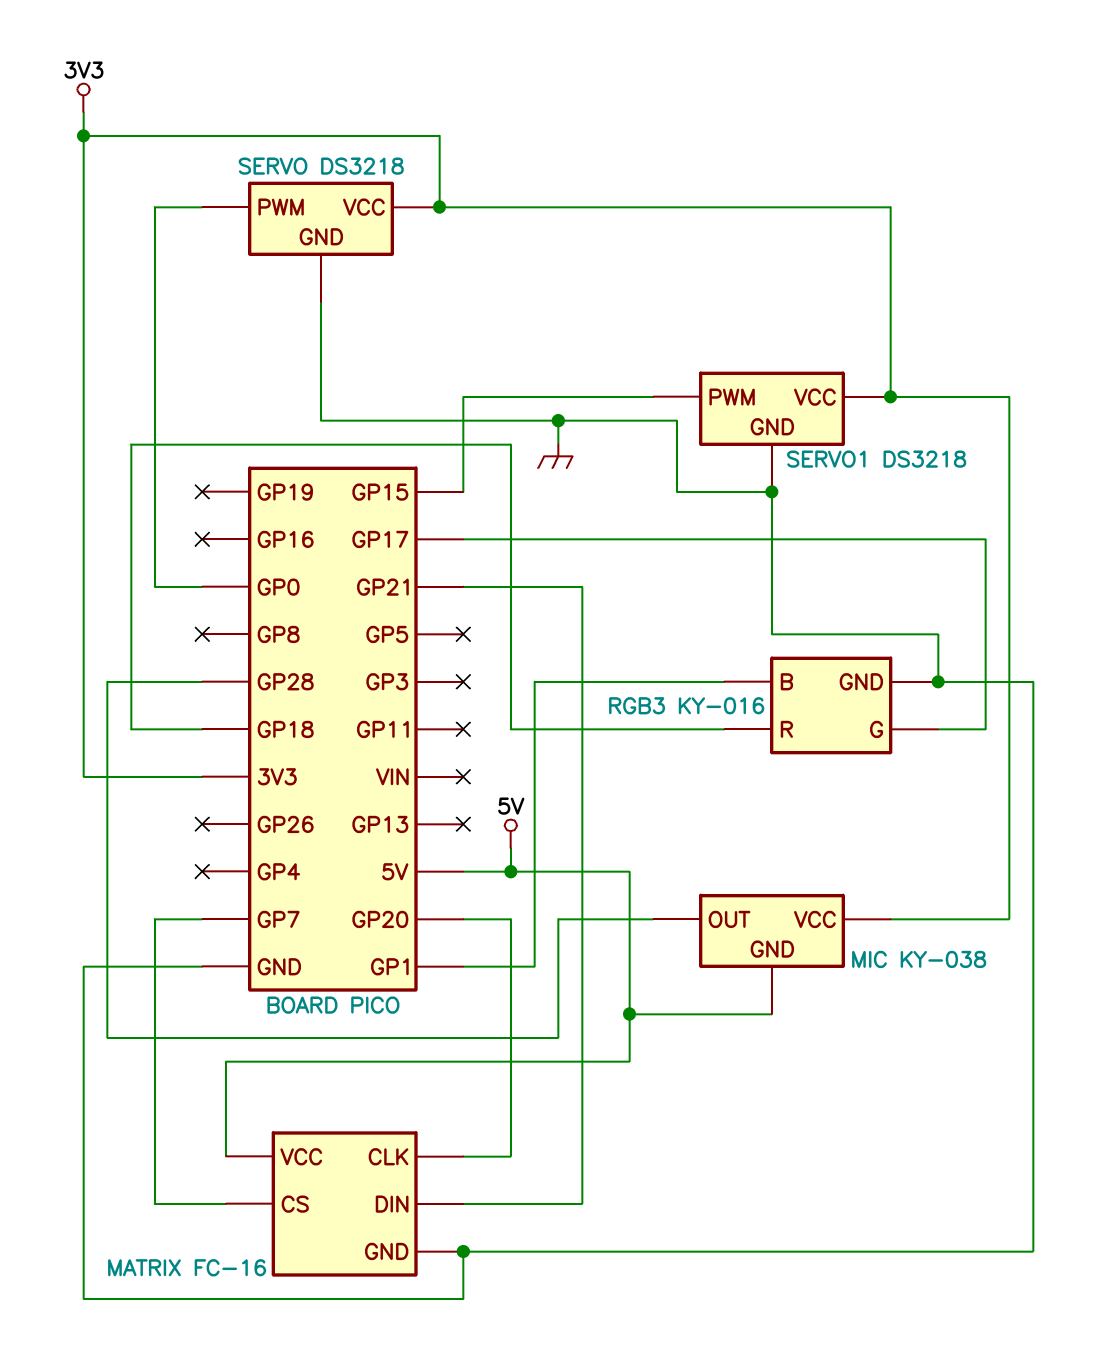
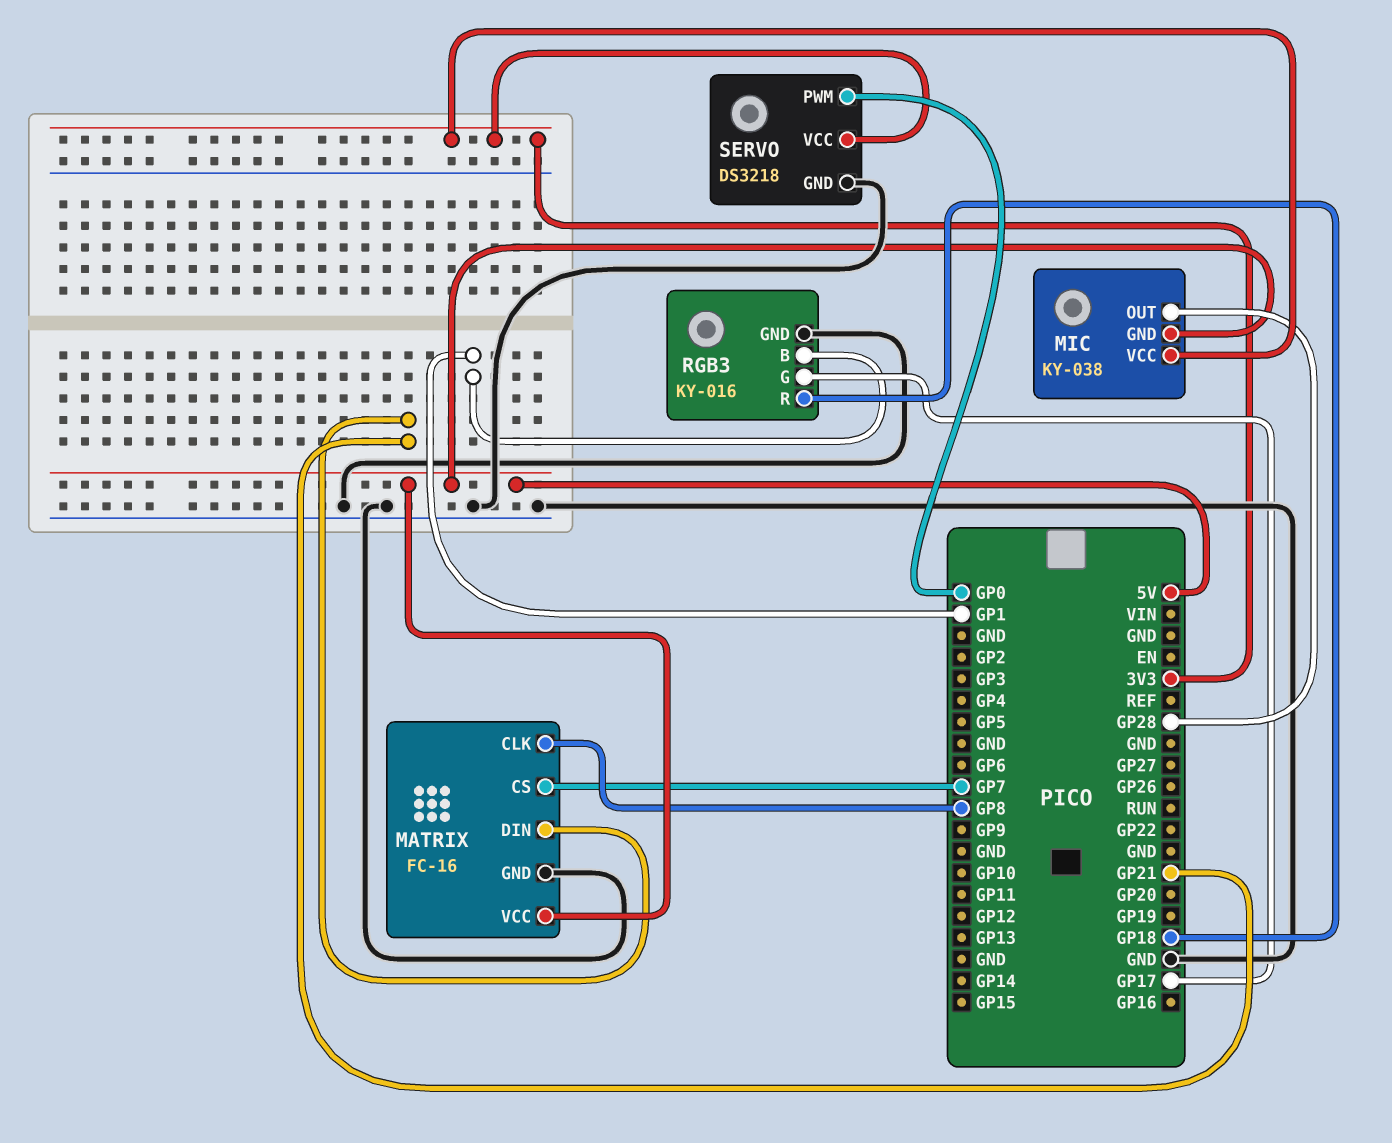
MATRIX pin CLK: GP20 -> GP8
SERVO1: DS3218 -> none
SERVO1 pin GND: GND -> none
SERVO1 pin PWM: GP15 -> none
SERVO1 pin VCC: 3V3 -> none

